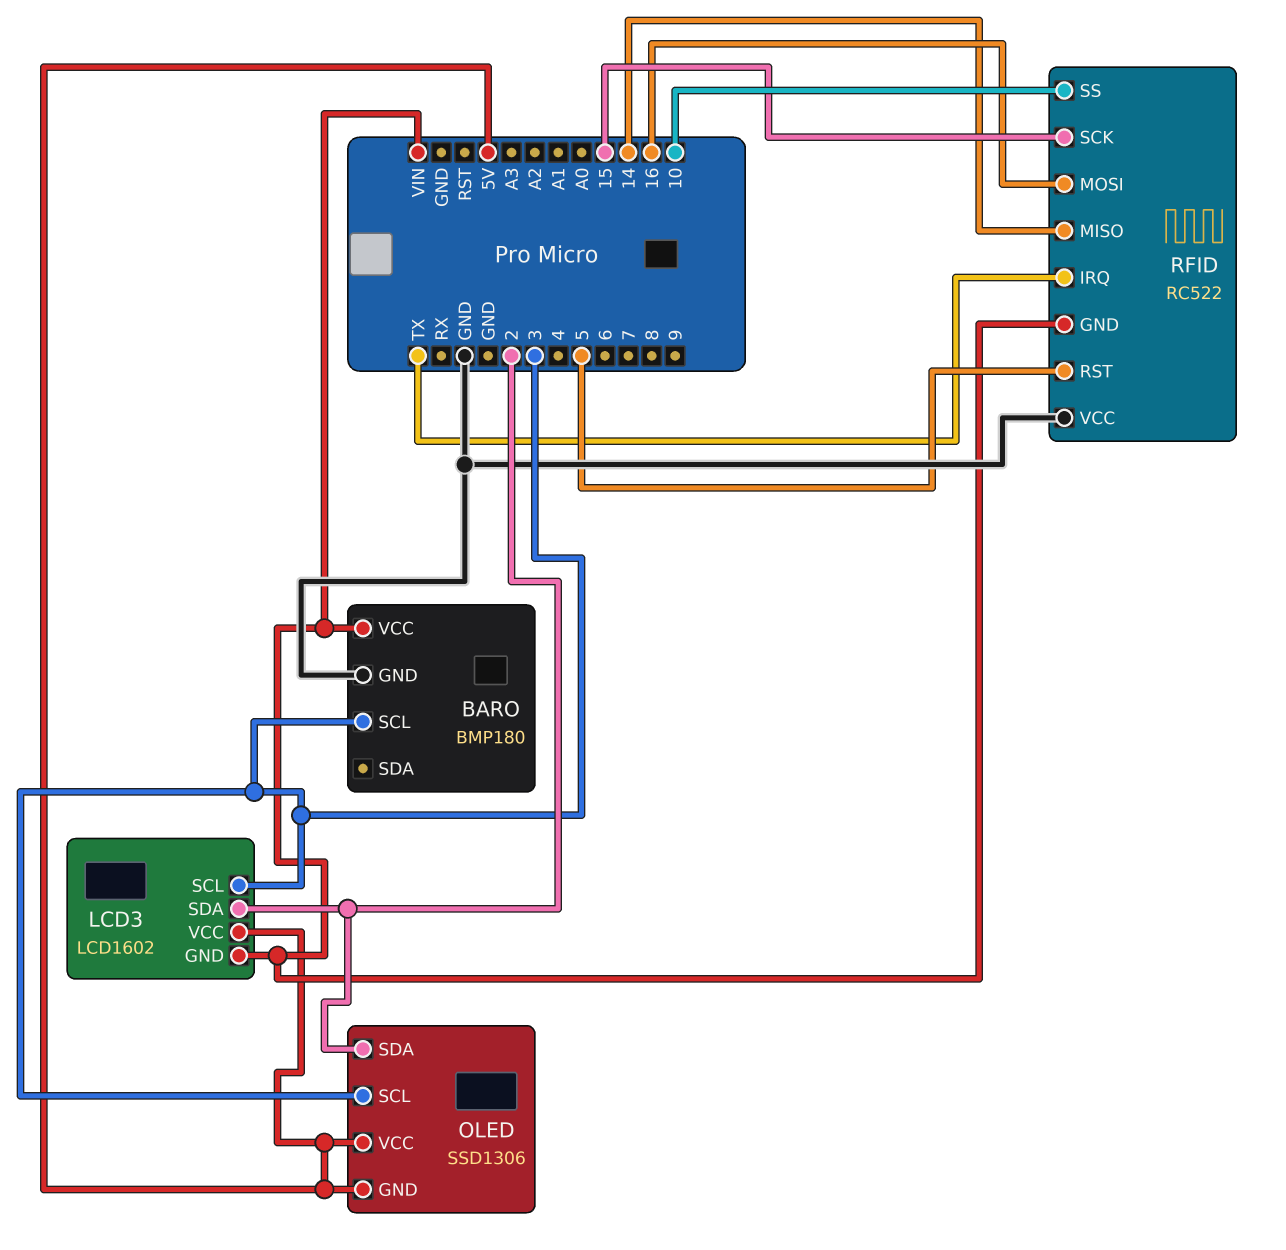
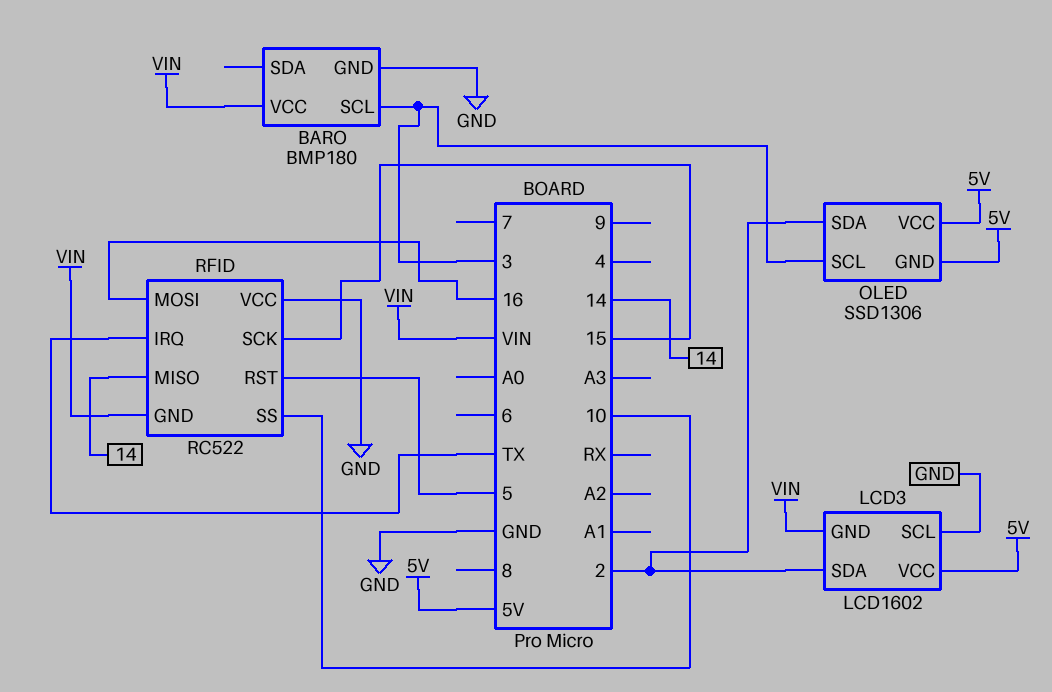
LCD3 pin SCL: 3 -> GND

